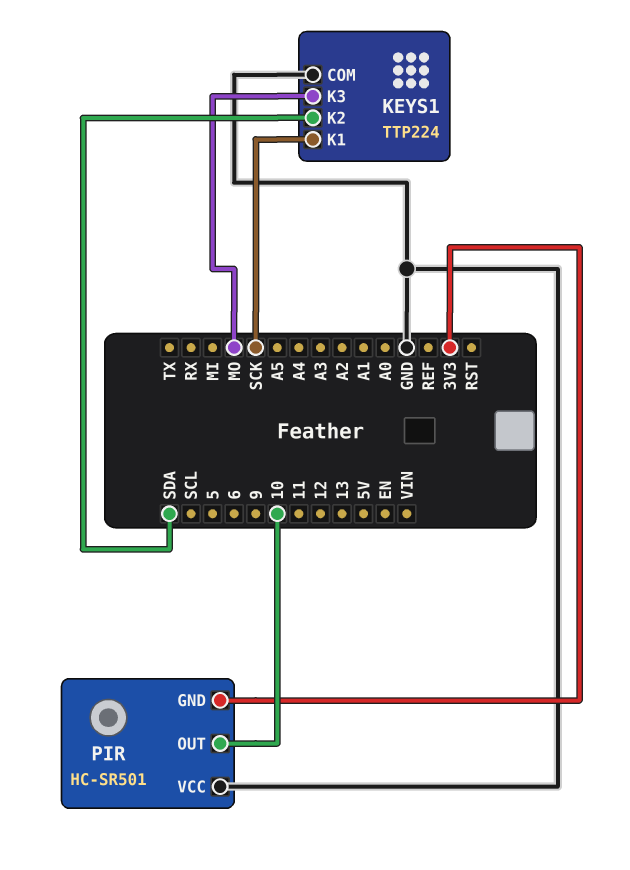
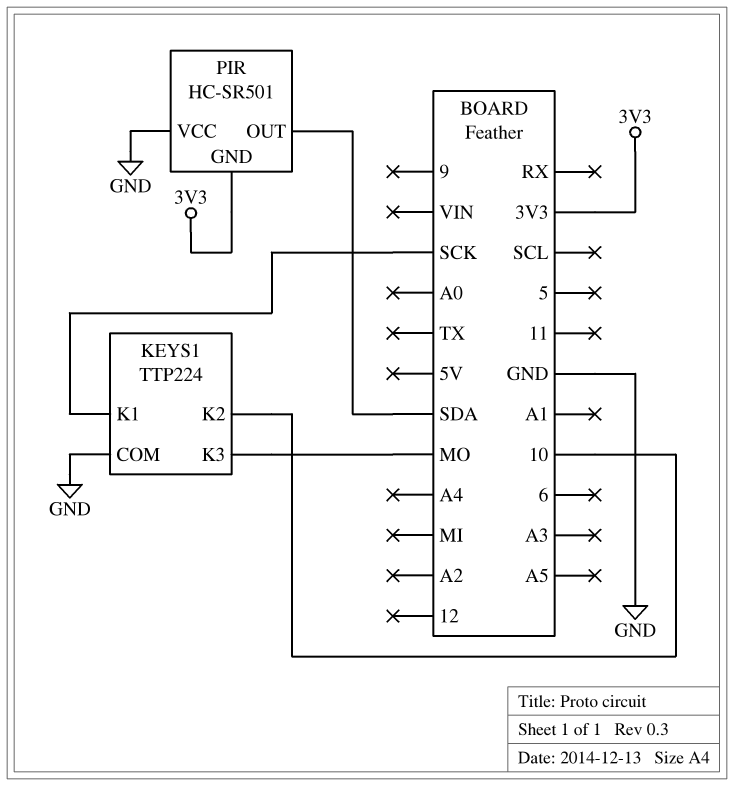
KEYS1 pin K2: SDA -> 10
PIR pin OUT: 10 -> SDA

